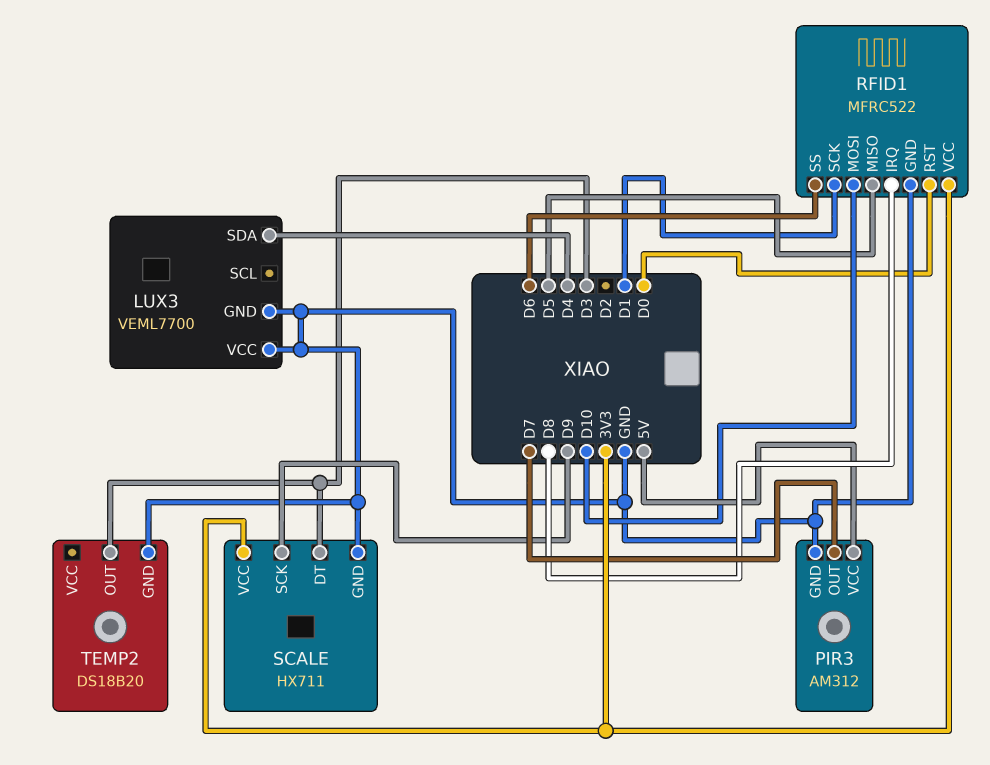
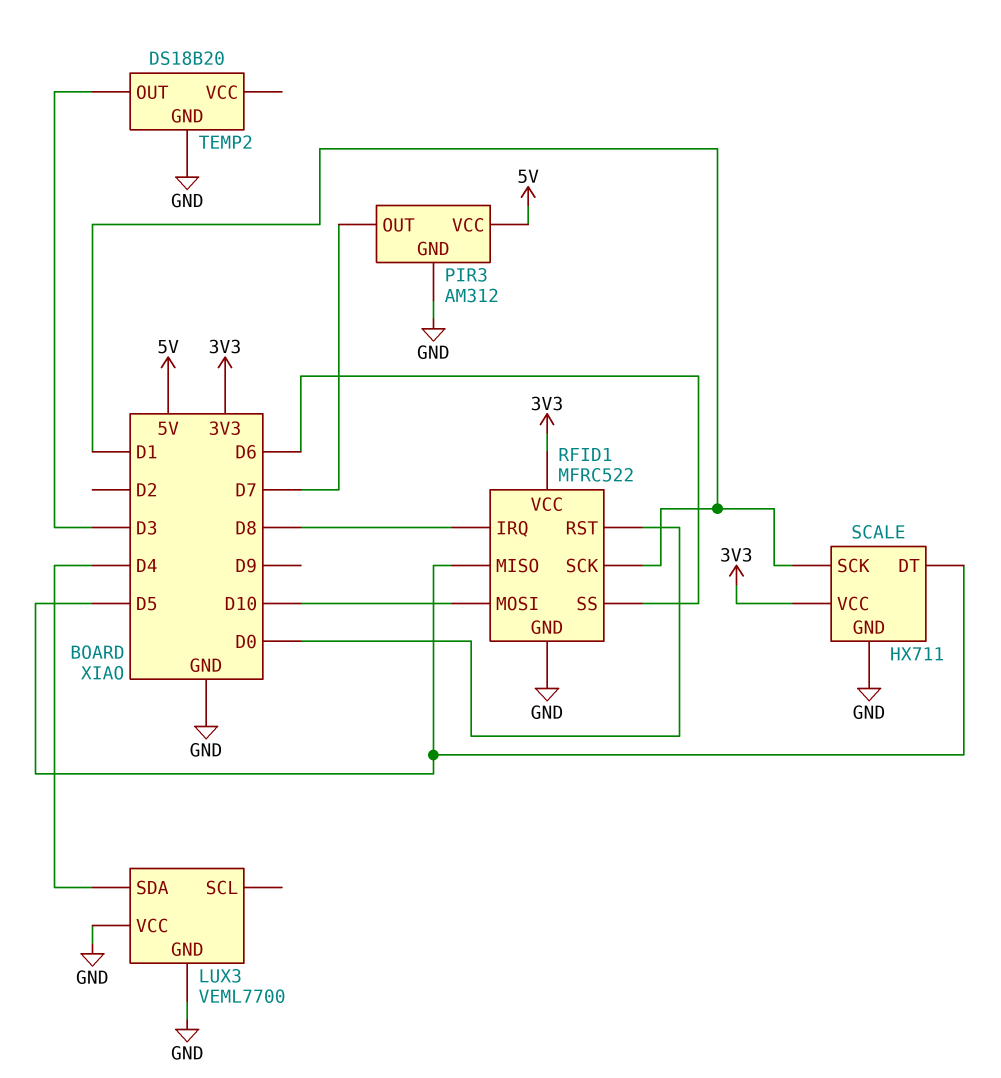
SCALE pin DT: D3 -> D5
SCALE pin SCK: D9 -> D1

